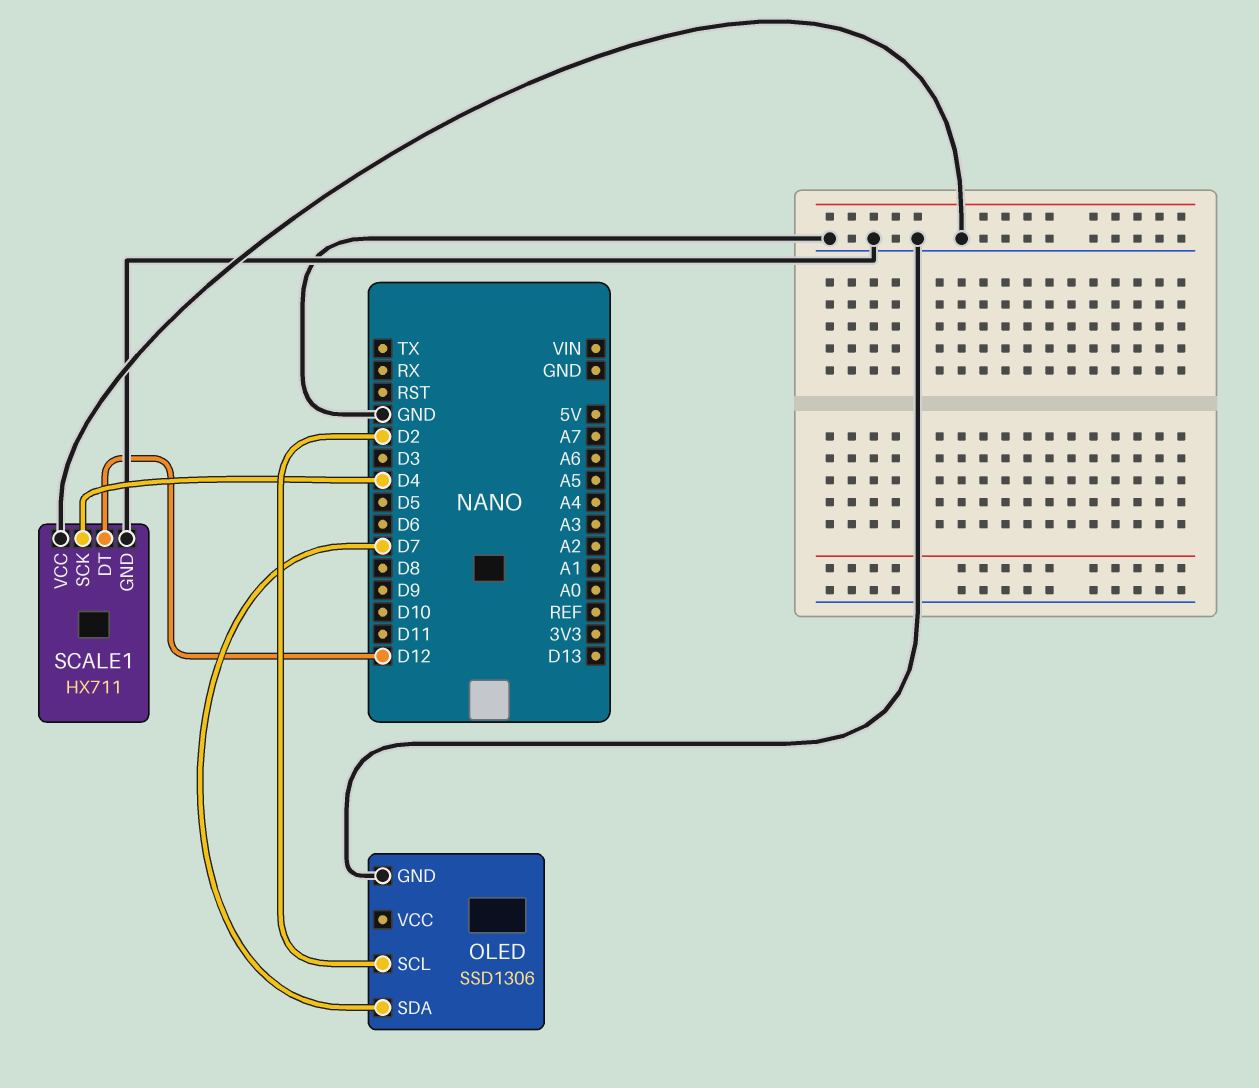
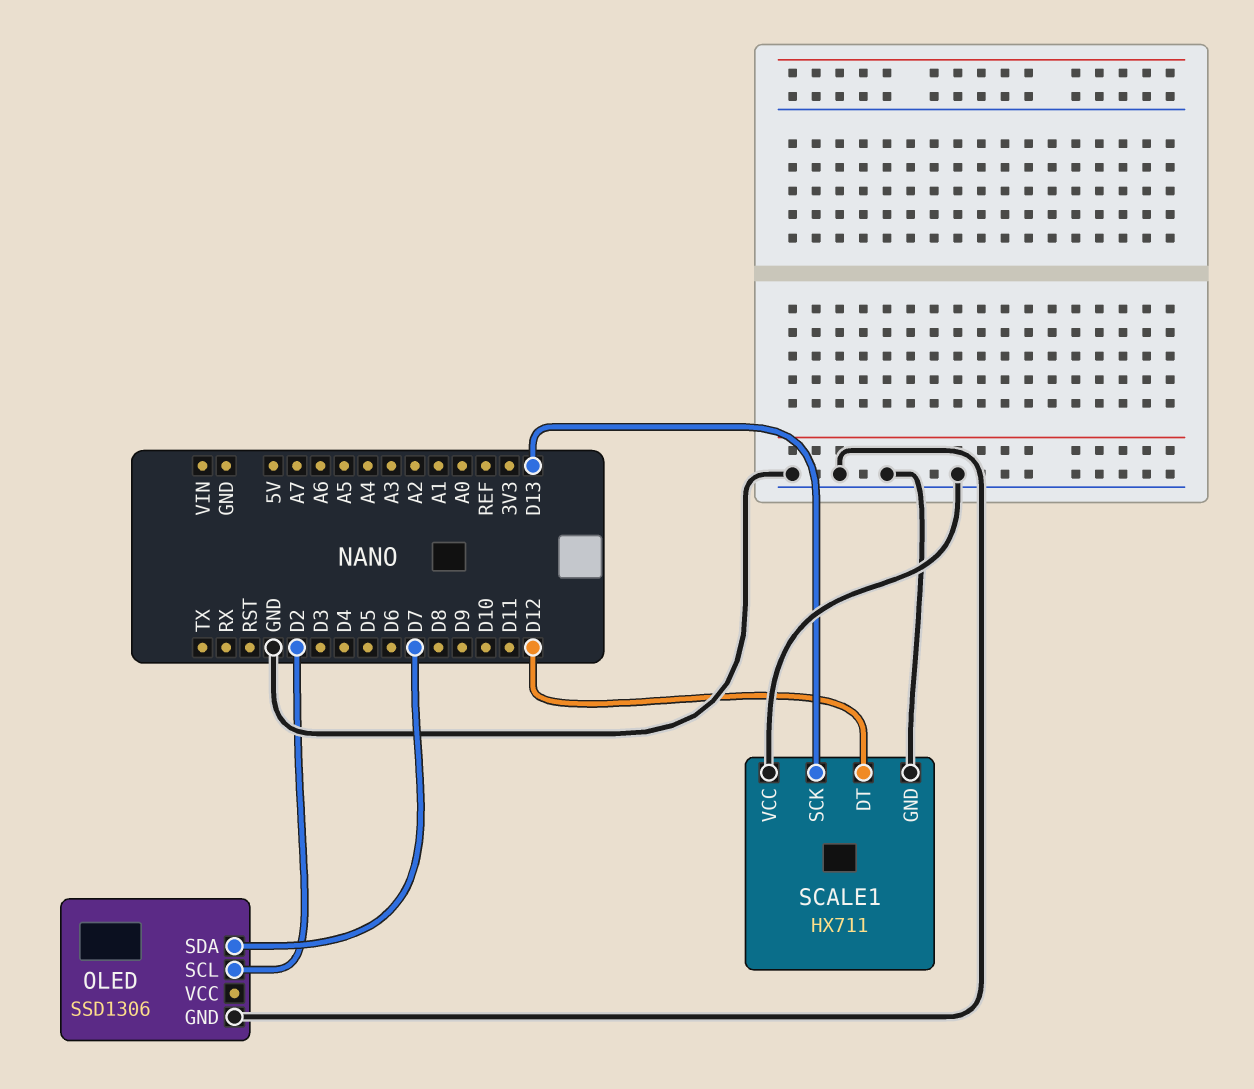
SCALE1 pin SCK: D4 -> D13

